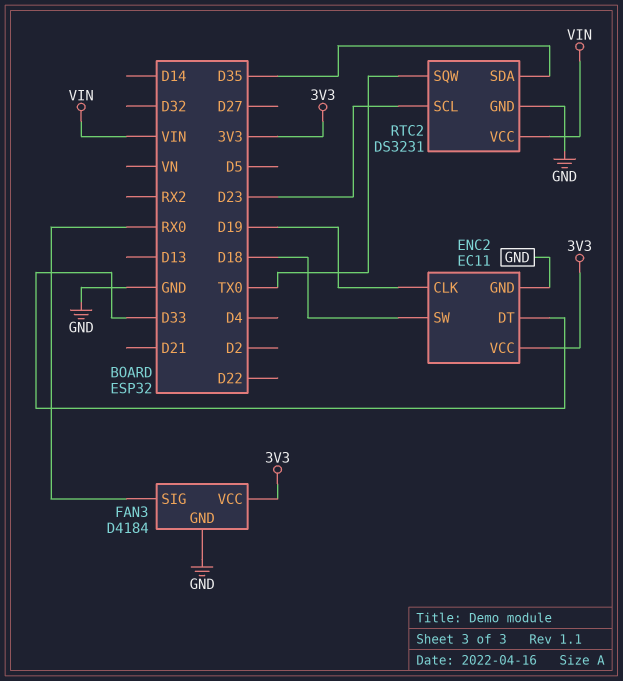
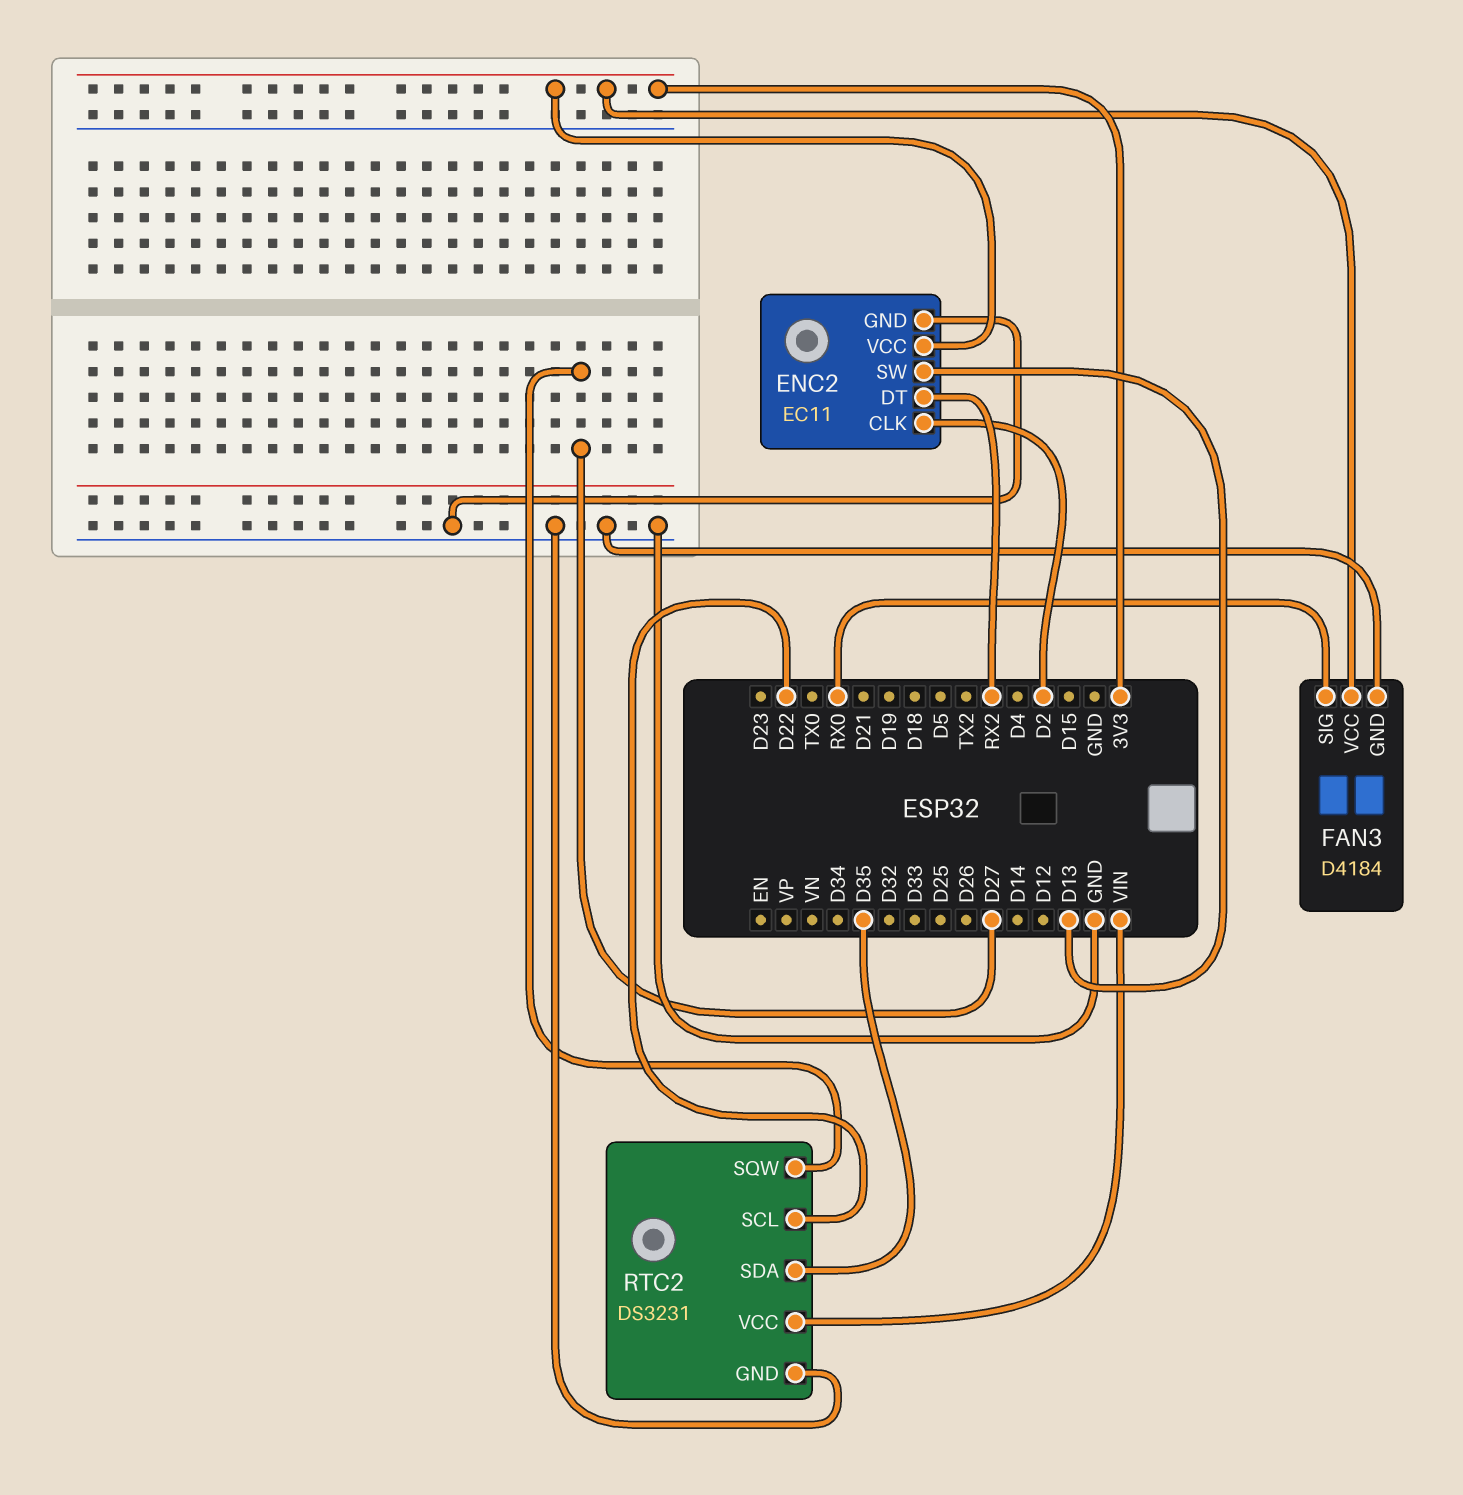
ENC2 pin CLK: D19 -> D2
ENC2 pin DT: D33 -> RX2
ENC2 pin SW: D18 -> D13
RTC2 pin SCL: D23 -> D22
RTC2 pin SQW: TX0 -> D27

